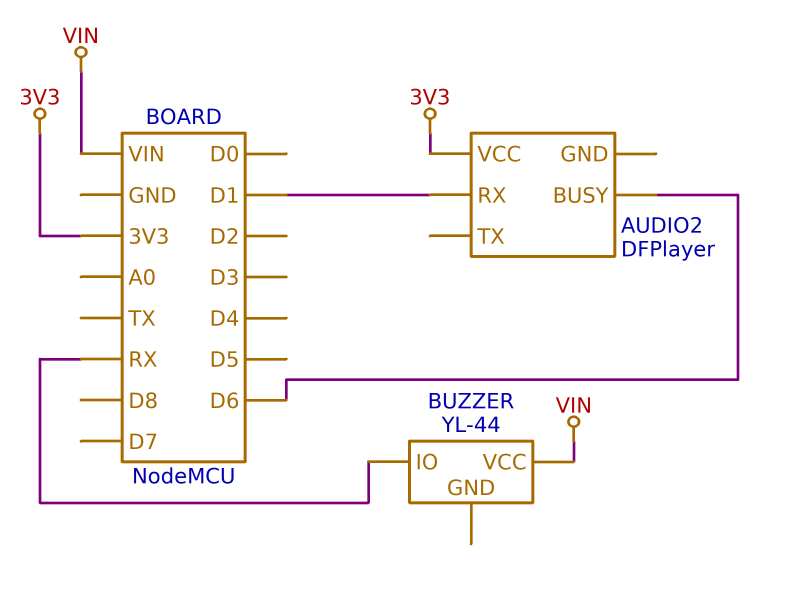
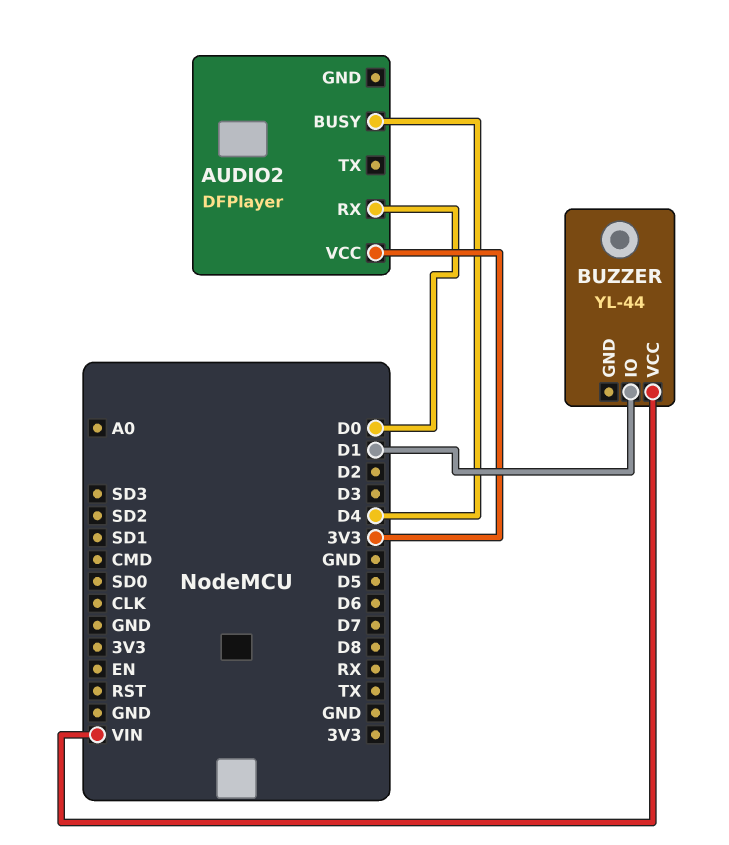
AUDIO2 pin BUSY: D6 -> D4
AUDIO2 pin RX: D1 -> D0
BUZZER pin IO: RX -> D1

